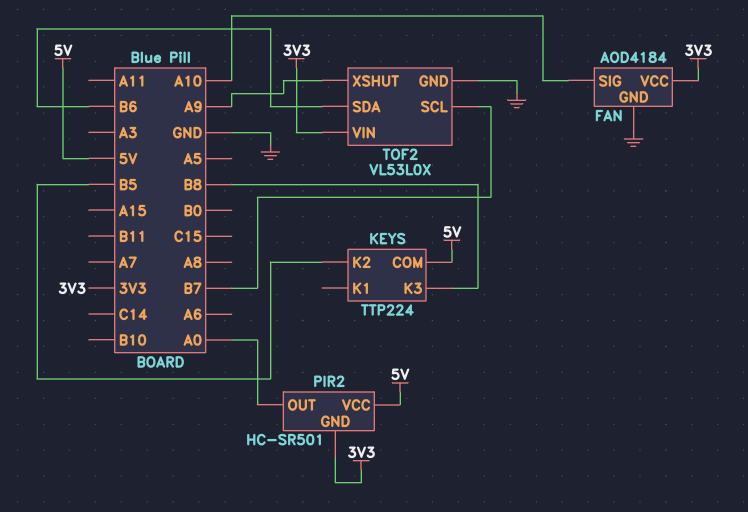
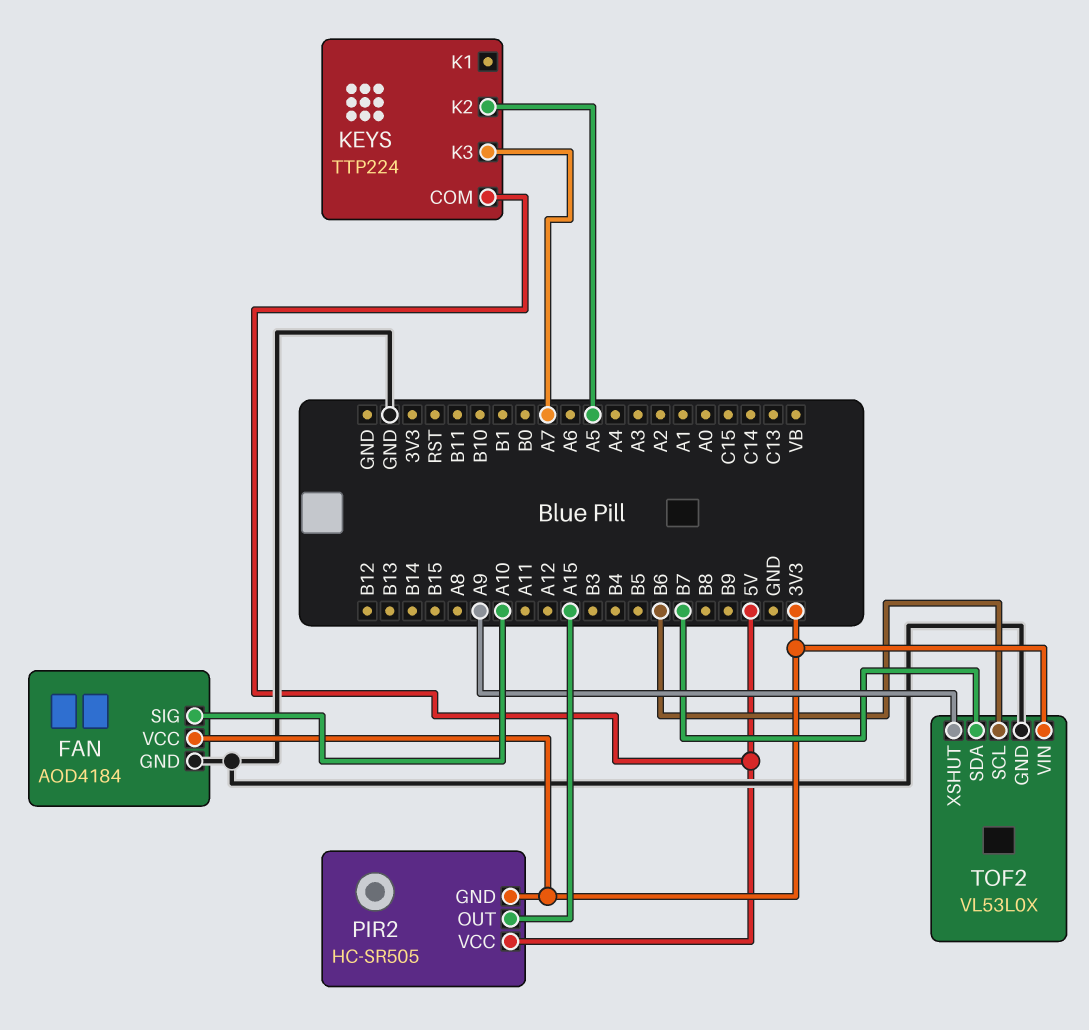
KEYS pin K2: B5 -> A5
KEYS pin K3: B8 -> A7
PIR2: HC-SR501 -> HC-SR505
PIR2 pin OUT: A0 -> A15
TOF2 pin SCL: B7 -> B6
TOF2 pin SDA: B6 -> B7

